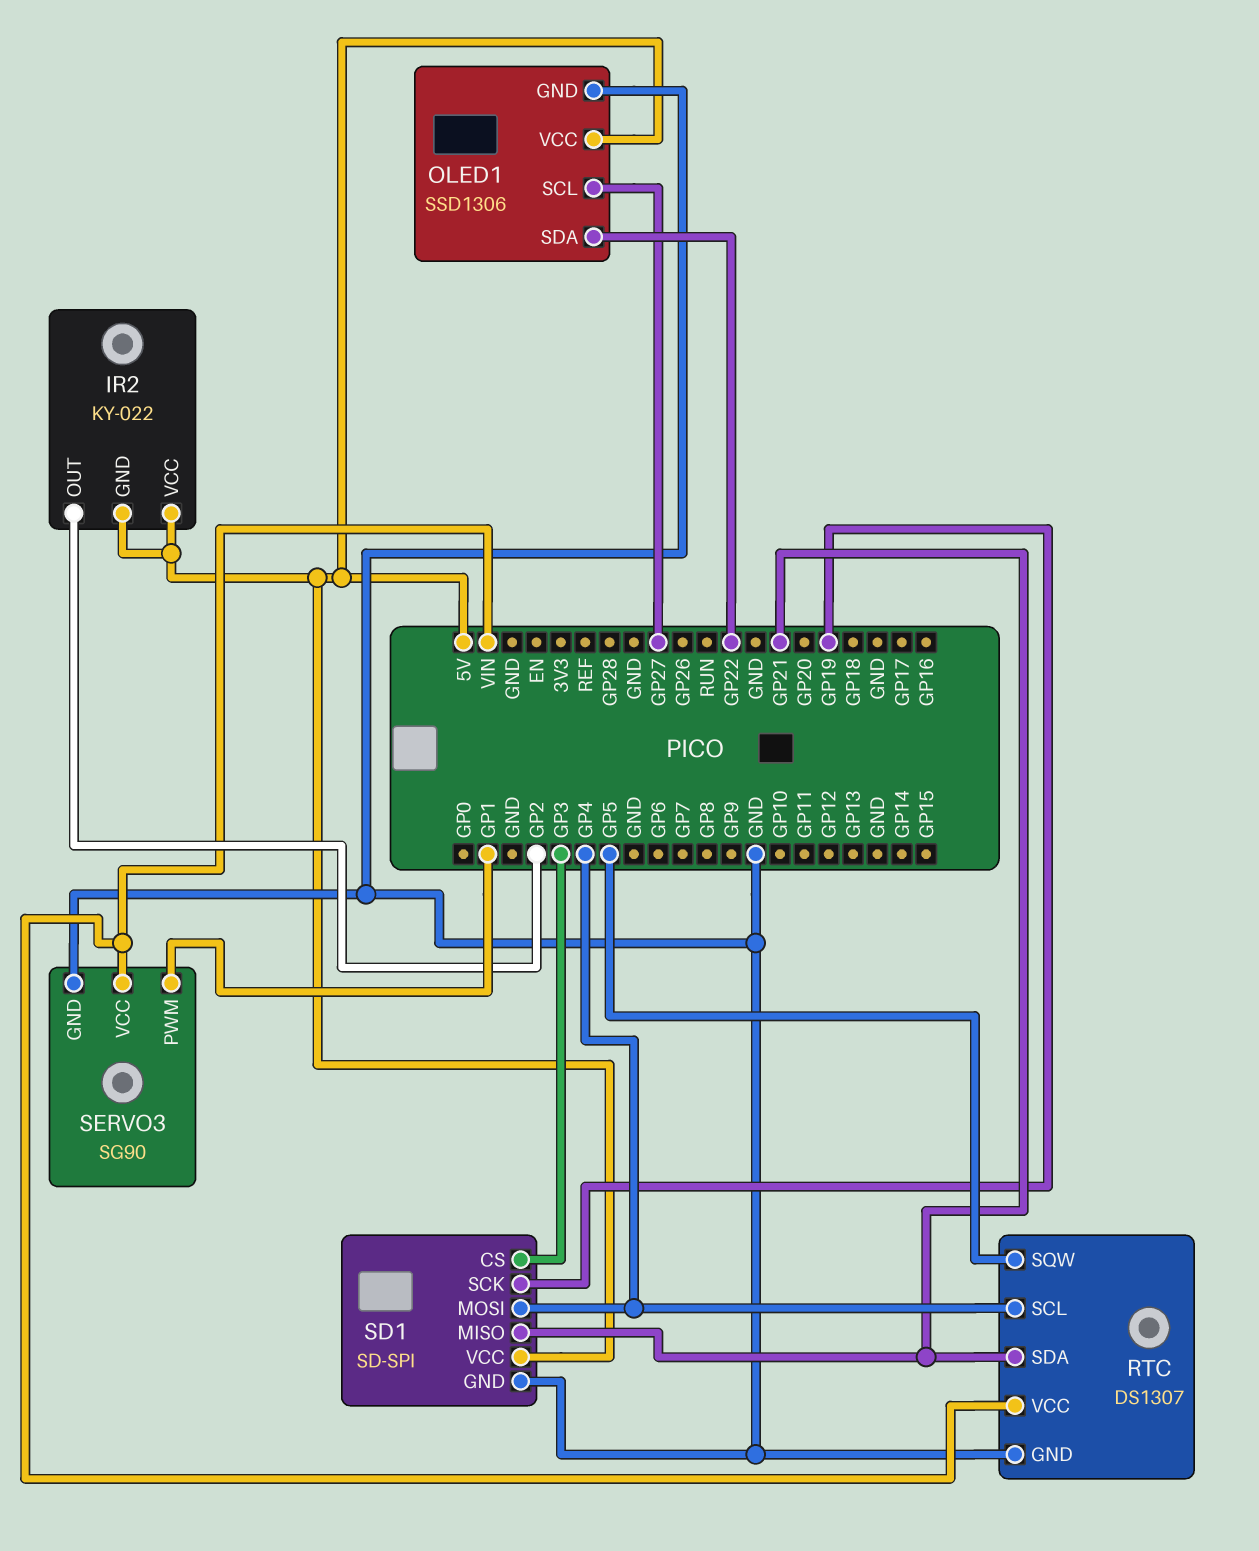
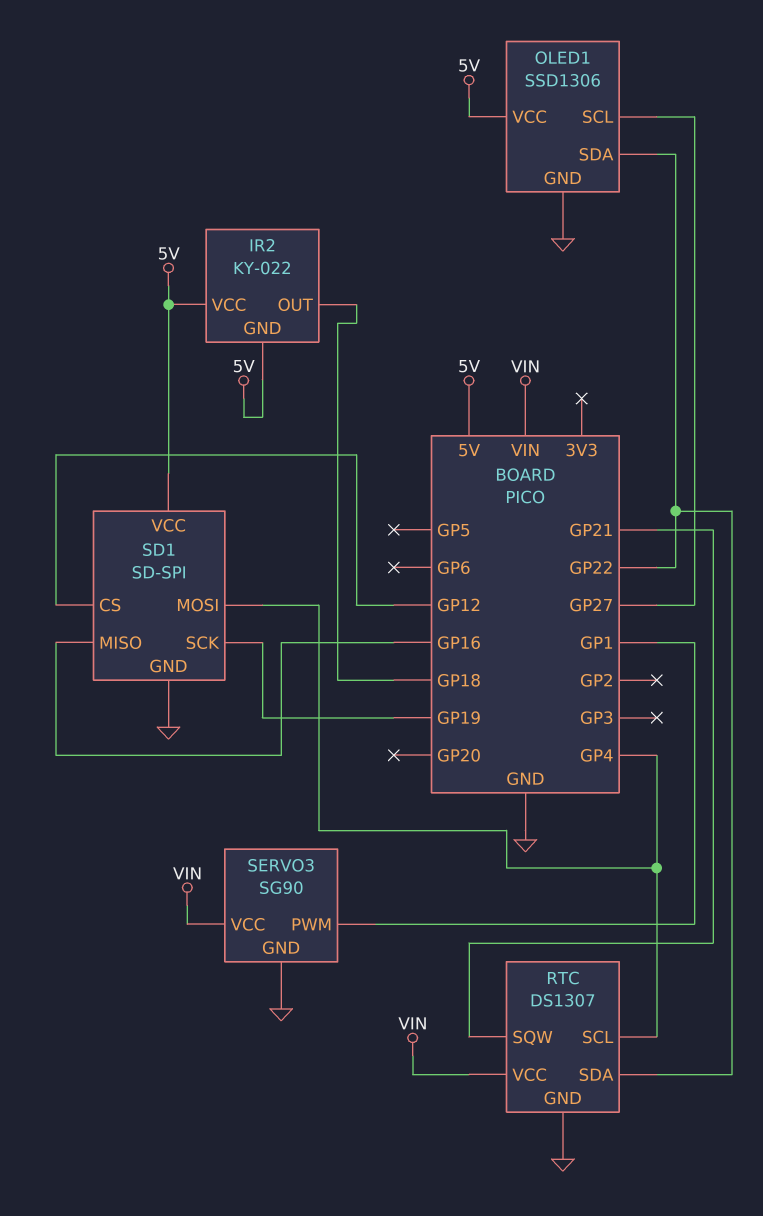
IR2 pin OUT: GP2 -> GP18
RTC pin SDA: GP21 -> GP22
RTC pin SQW: GP5 -> GP21
SD1 pin CS: GP3 -> GP12
SD1 pin MISO: GP21 -> GP16

